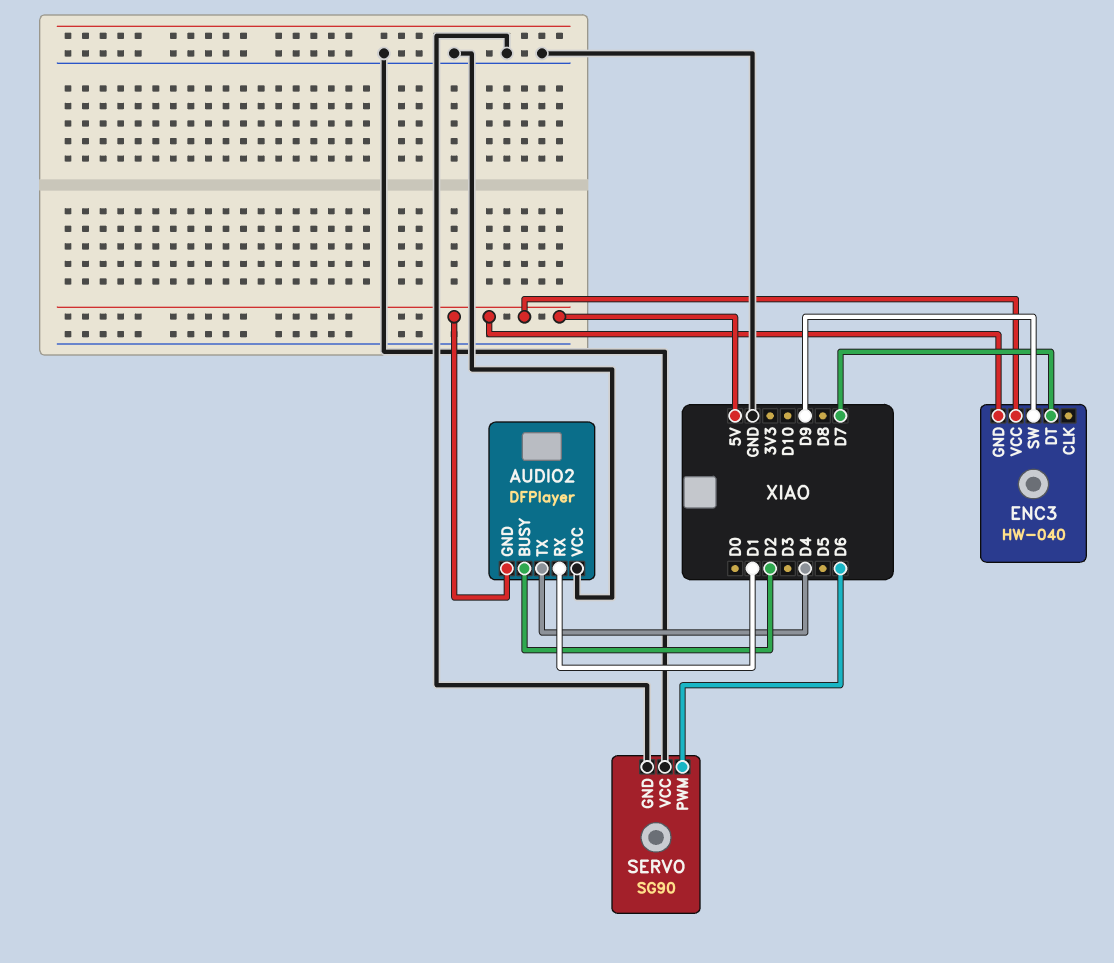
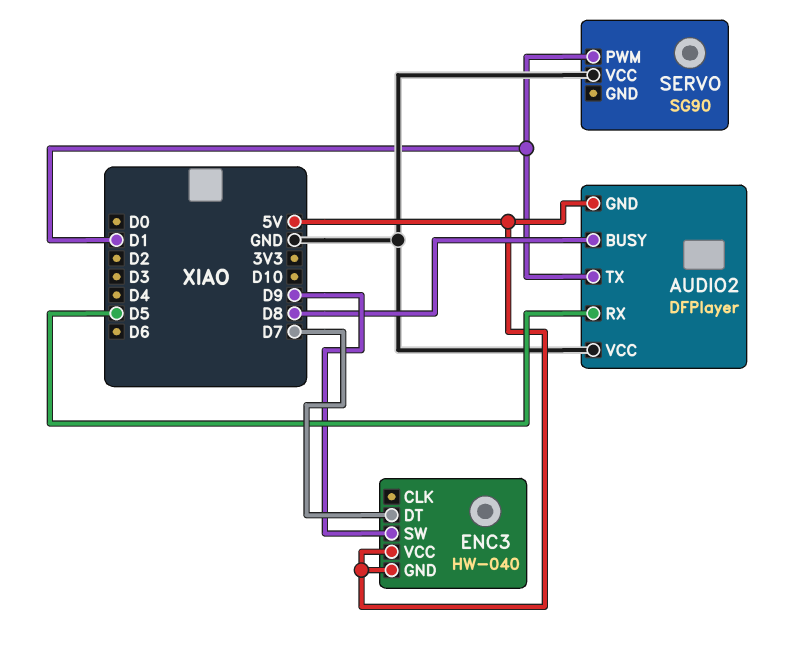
AUDIO2 pin BUSY: D2 -> D8
AUDIO2 pin RX: D1 -> D5
AUDIO2 pin TX: D4 -> D1
SERVO pin GND: GND -> none
SERVO pin PWM: D6 -> D1

